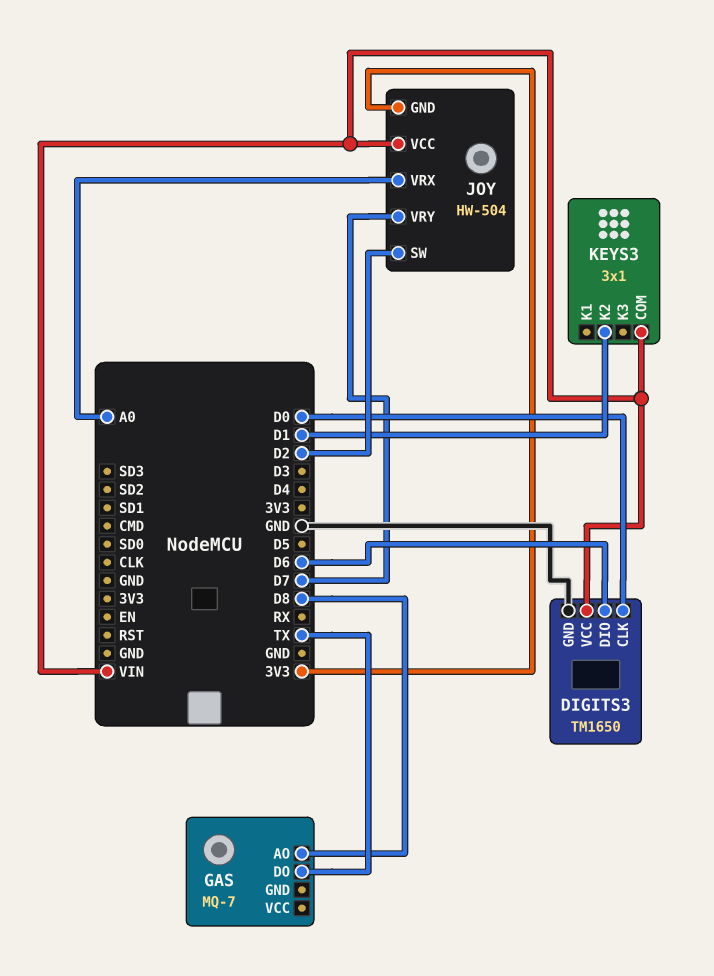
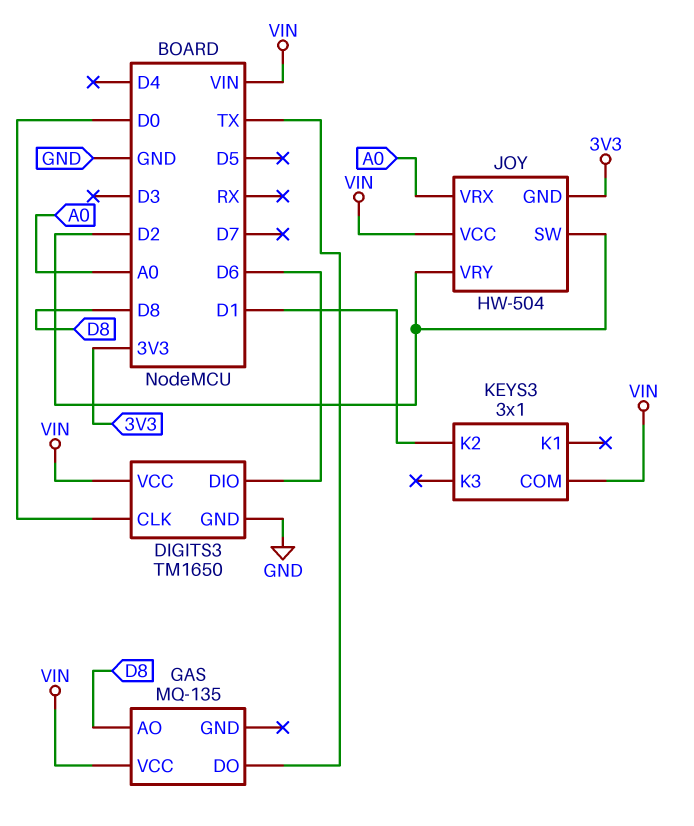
GAS: MQ-7 -> MQ-135
GAS pin VCC: none -> VIN
JOY pin VRY: D7 -> D2

